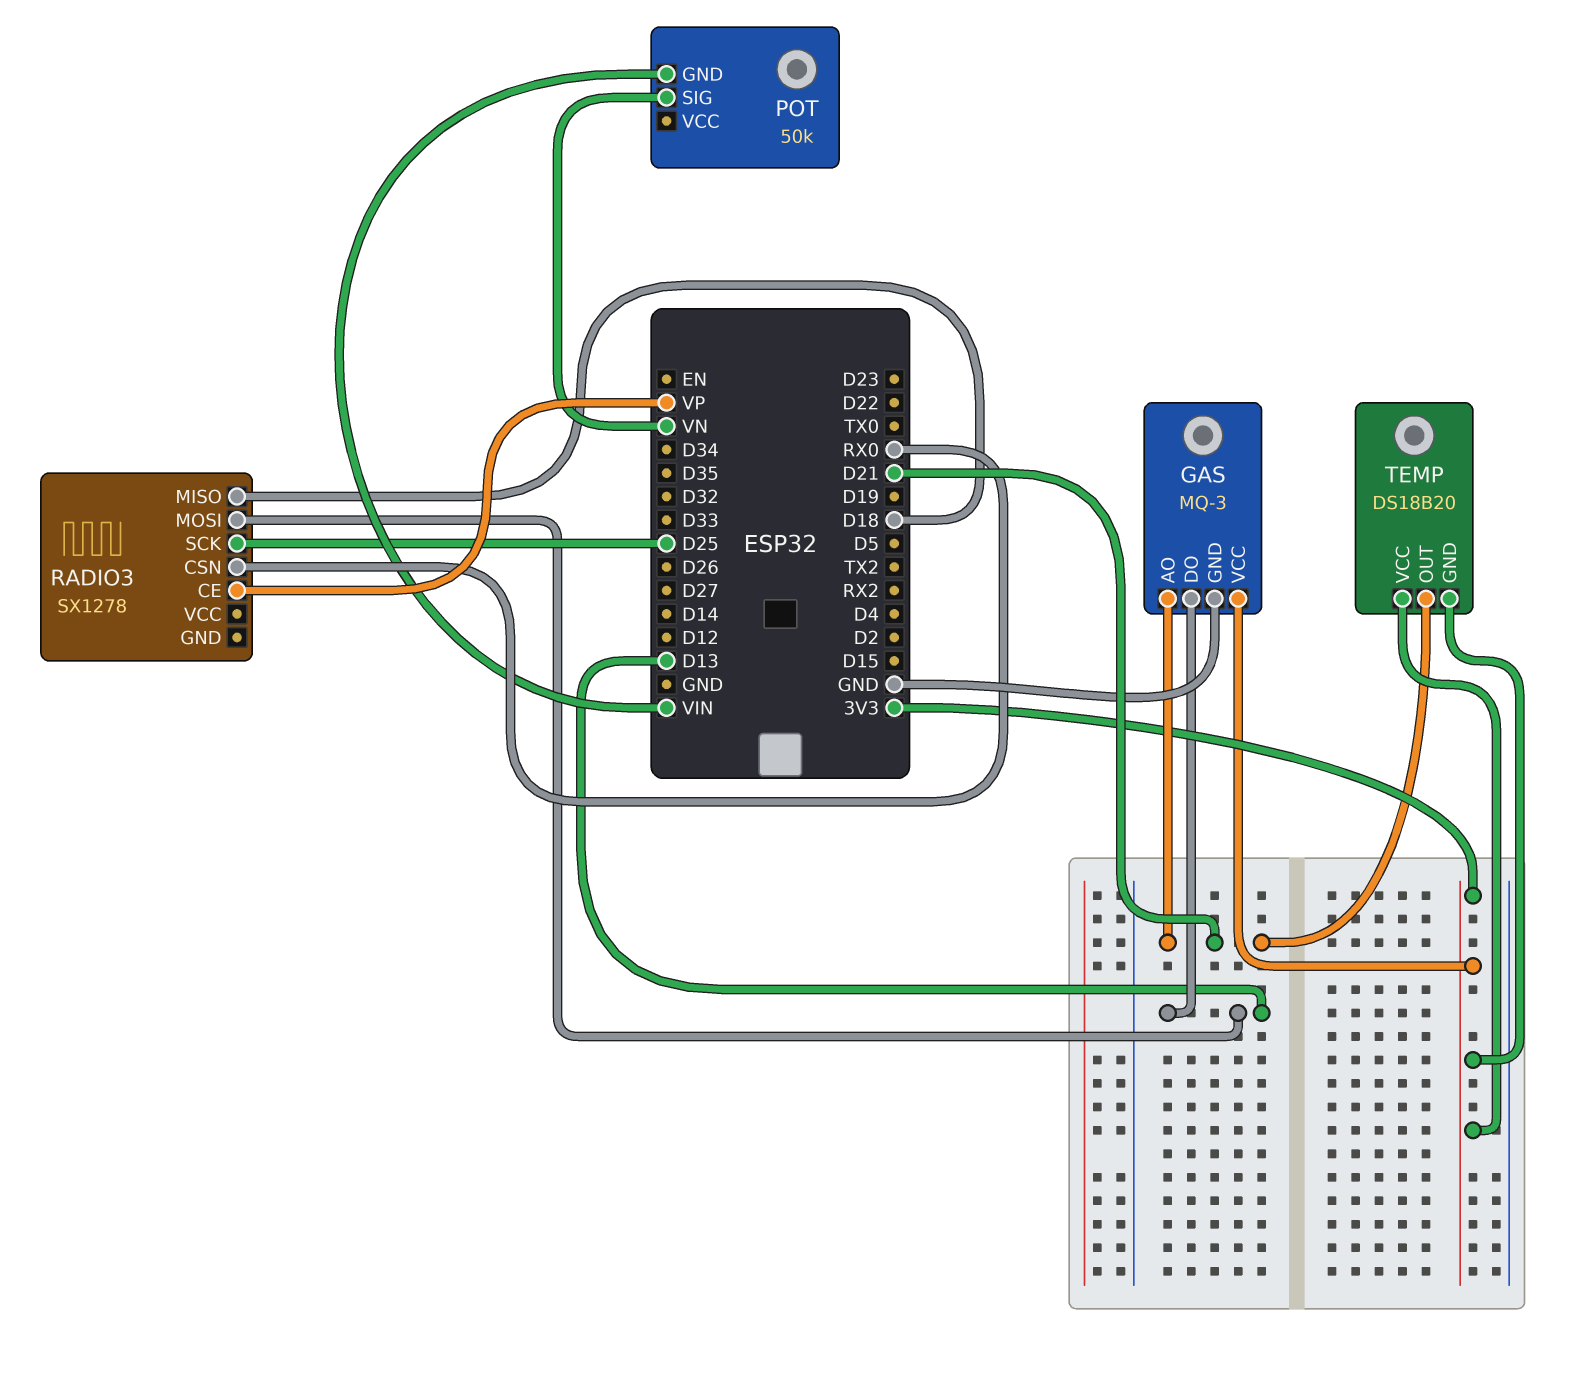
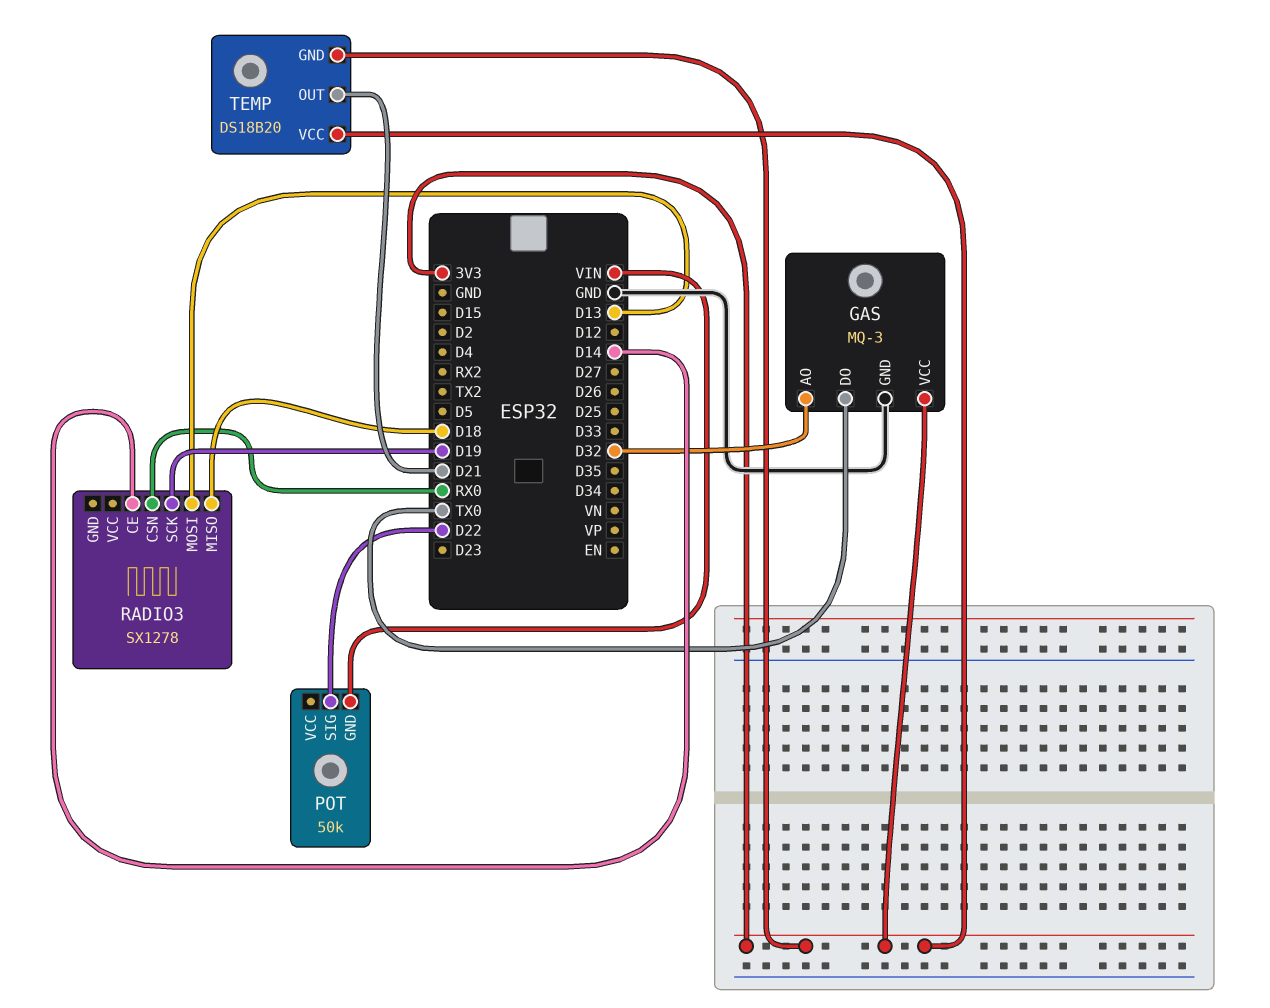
GAS pin AO: D21 -> D32
GAS pin DO: D13 -> TX0
POT pin SIG: VN -> D22
RADIO3 pin CE: VP -> D14
RADIO3 pin SCK: D25 -> D19

